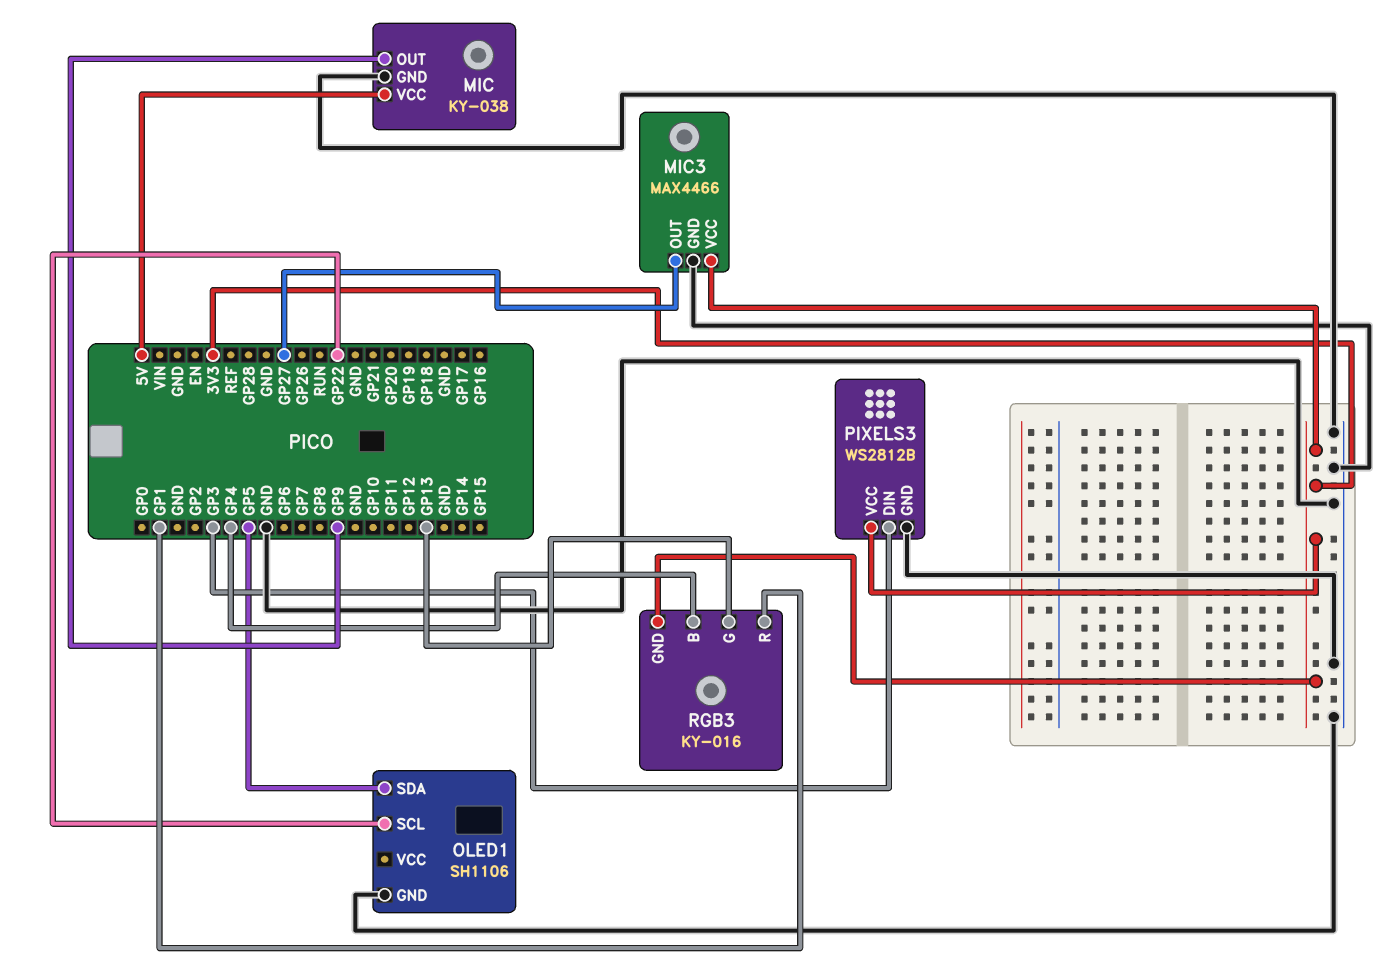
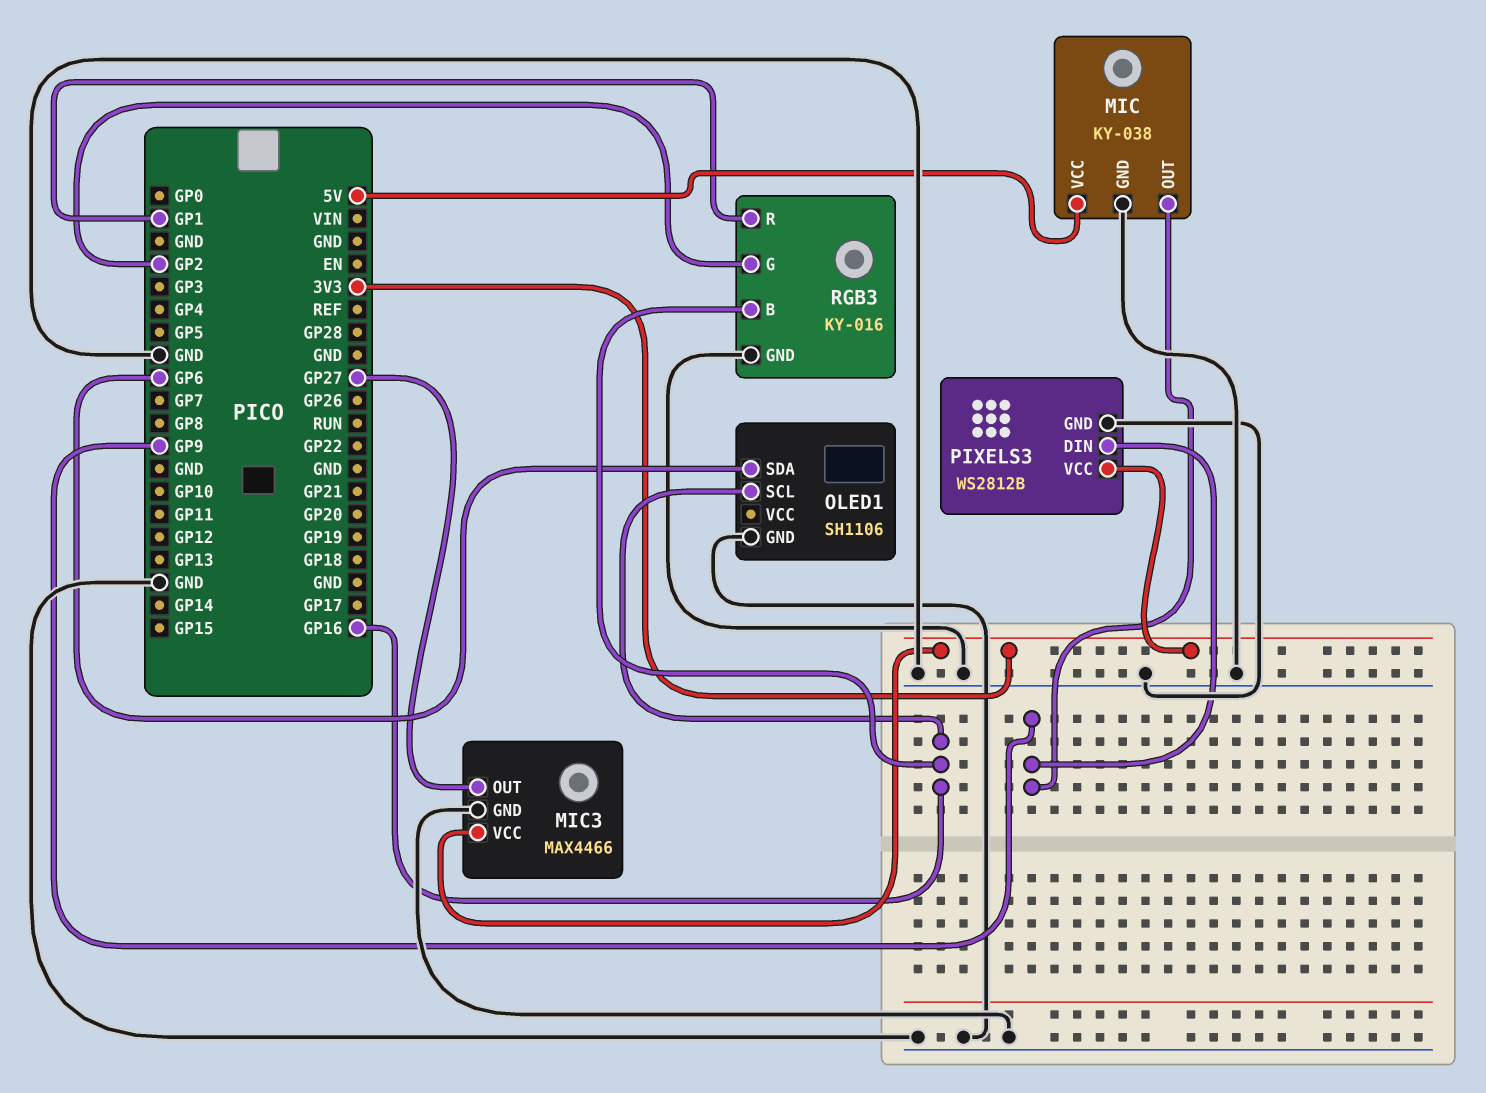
OLED1 pin SCL: GP22 -> GP16
OLED1 pin SDA: GP5 -> GP6
PIXELS3 pin DIN: GP3 -> GP9
RGB3 pin B: GP4 -> GP16
RGB3 pin G: GP13 -> GP2
RGB3 pin GND: 3V3 -> GND

